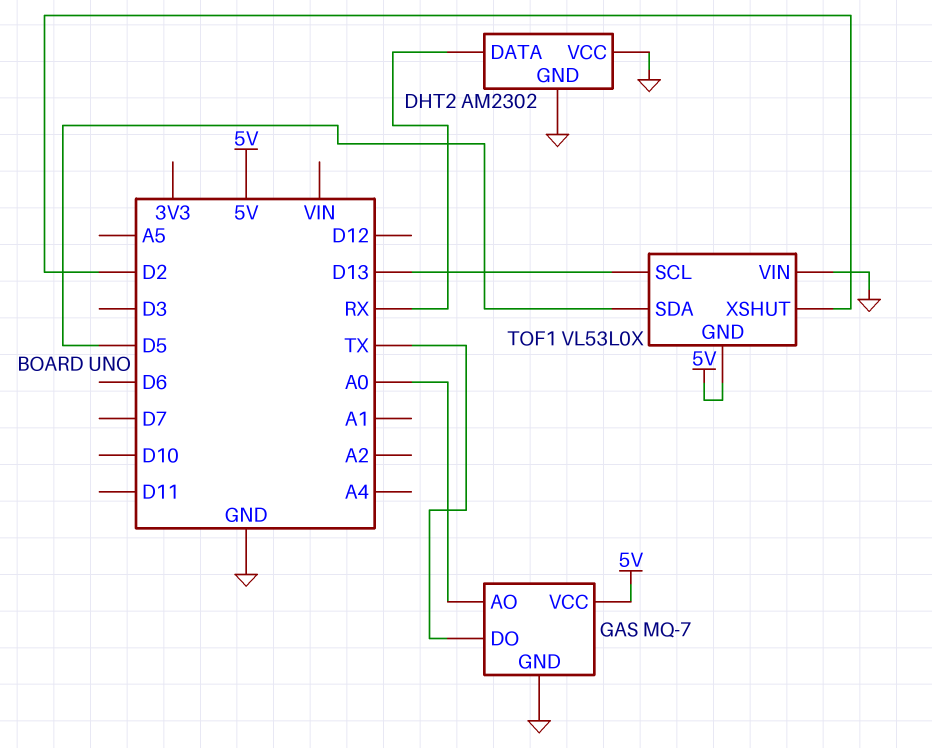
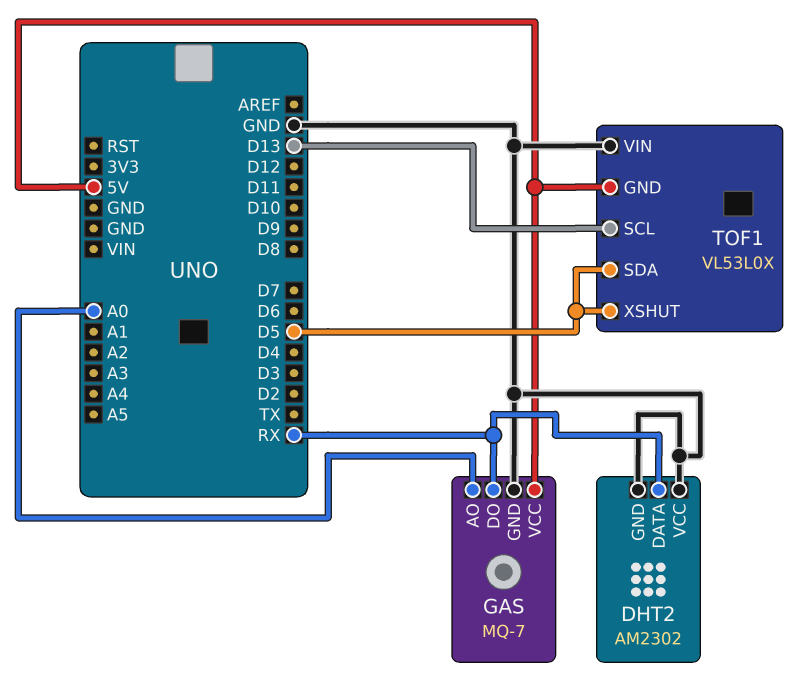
GAS pin DO: TX -> RX
TOF1 pin XSHUT: D2 -> D5

